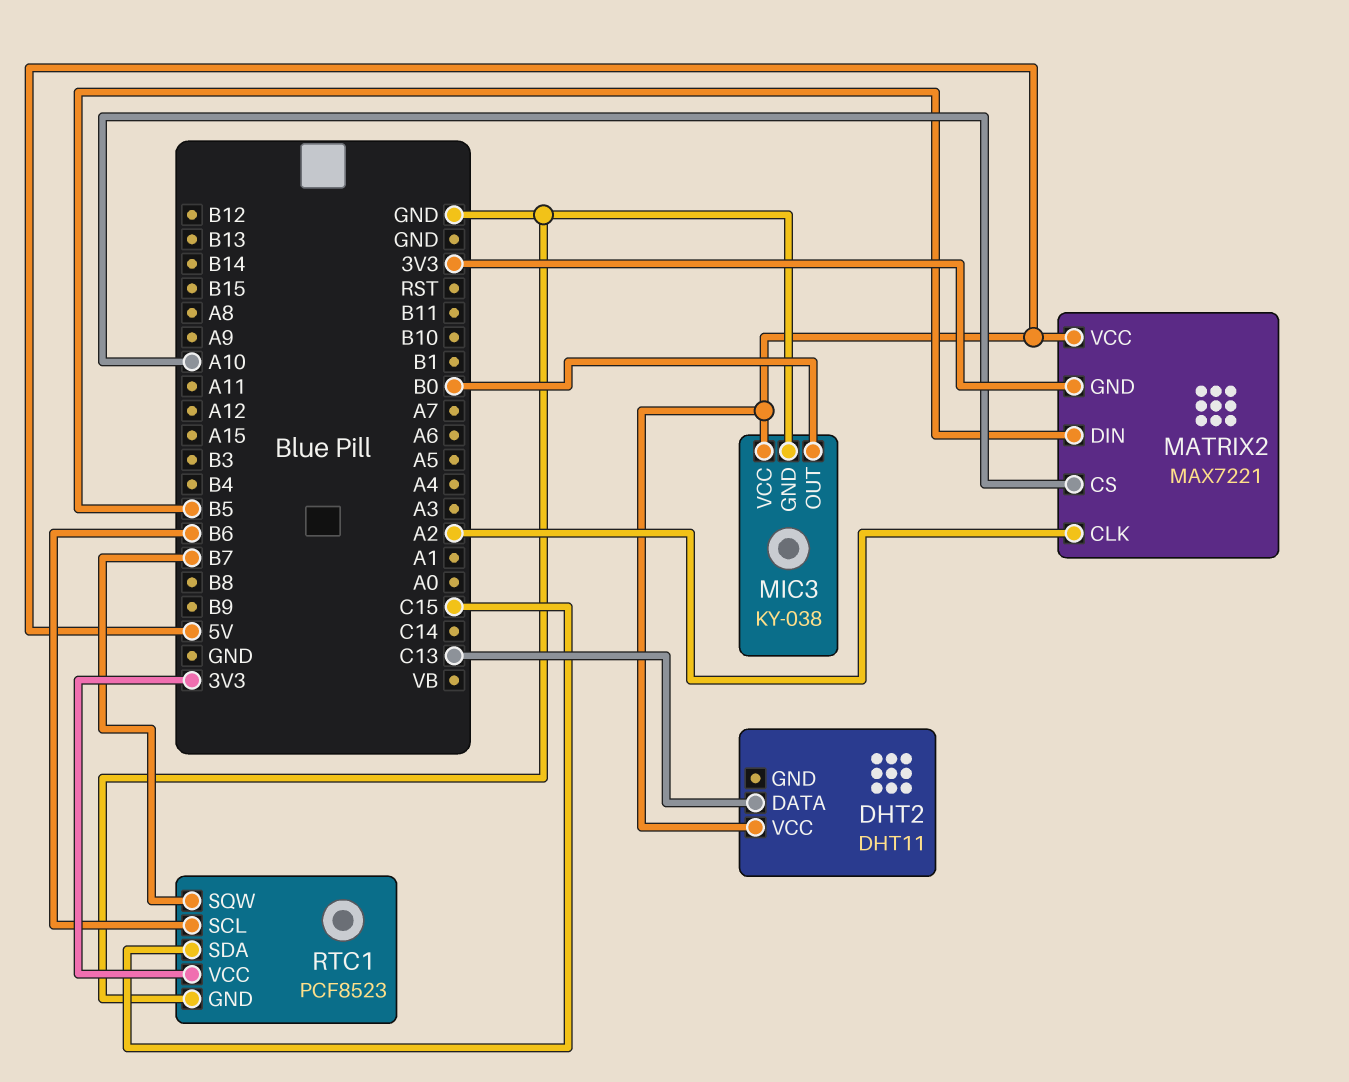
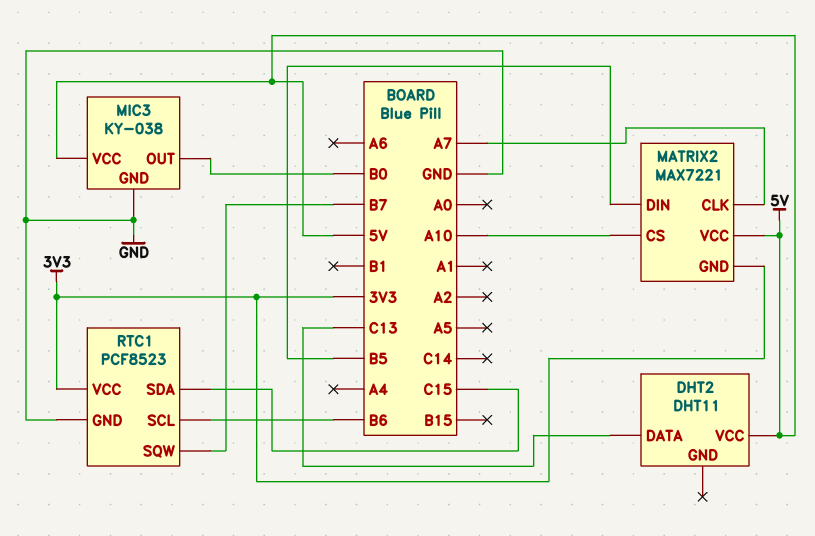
MATRIX2 pin CLK: A2 -> A7

